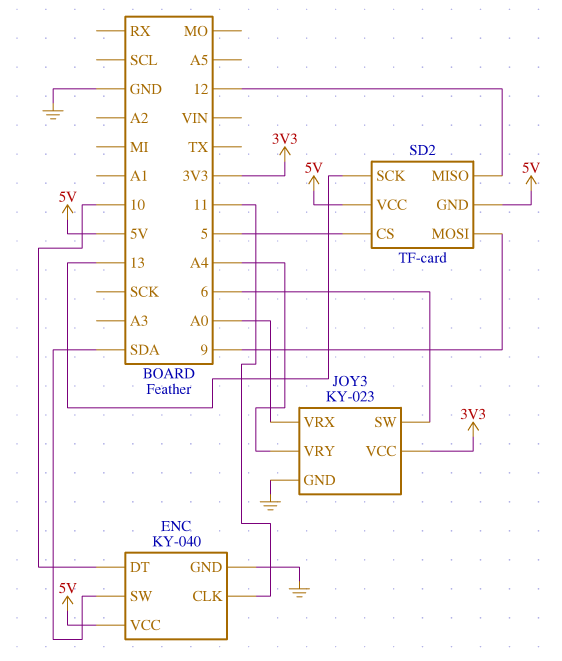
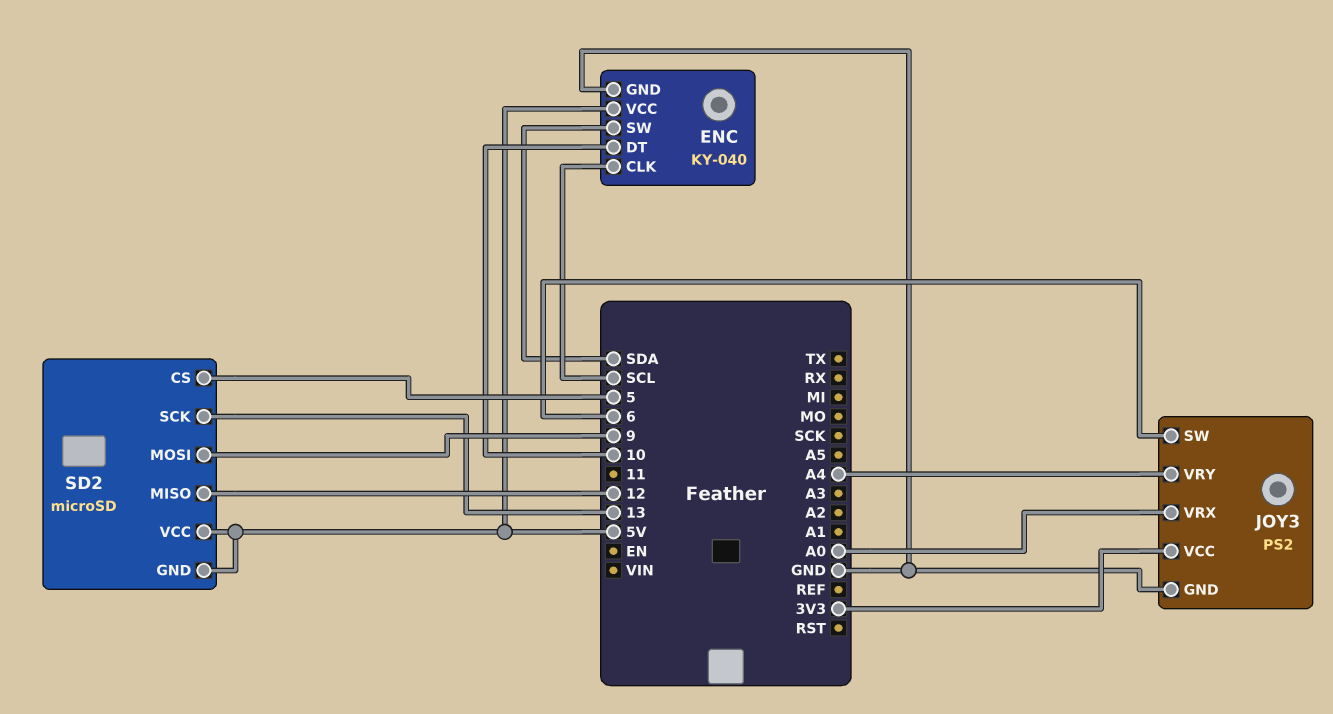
ENC pin CLK: 11 -> SCL
JOY3: KY-023 -> PS2
SD2: TF-card -> microSD

